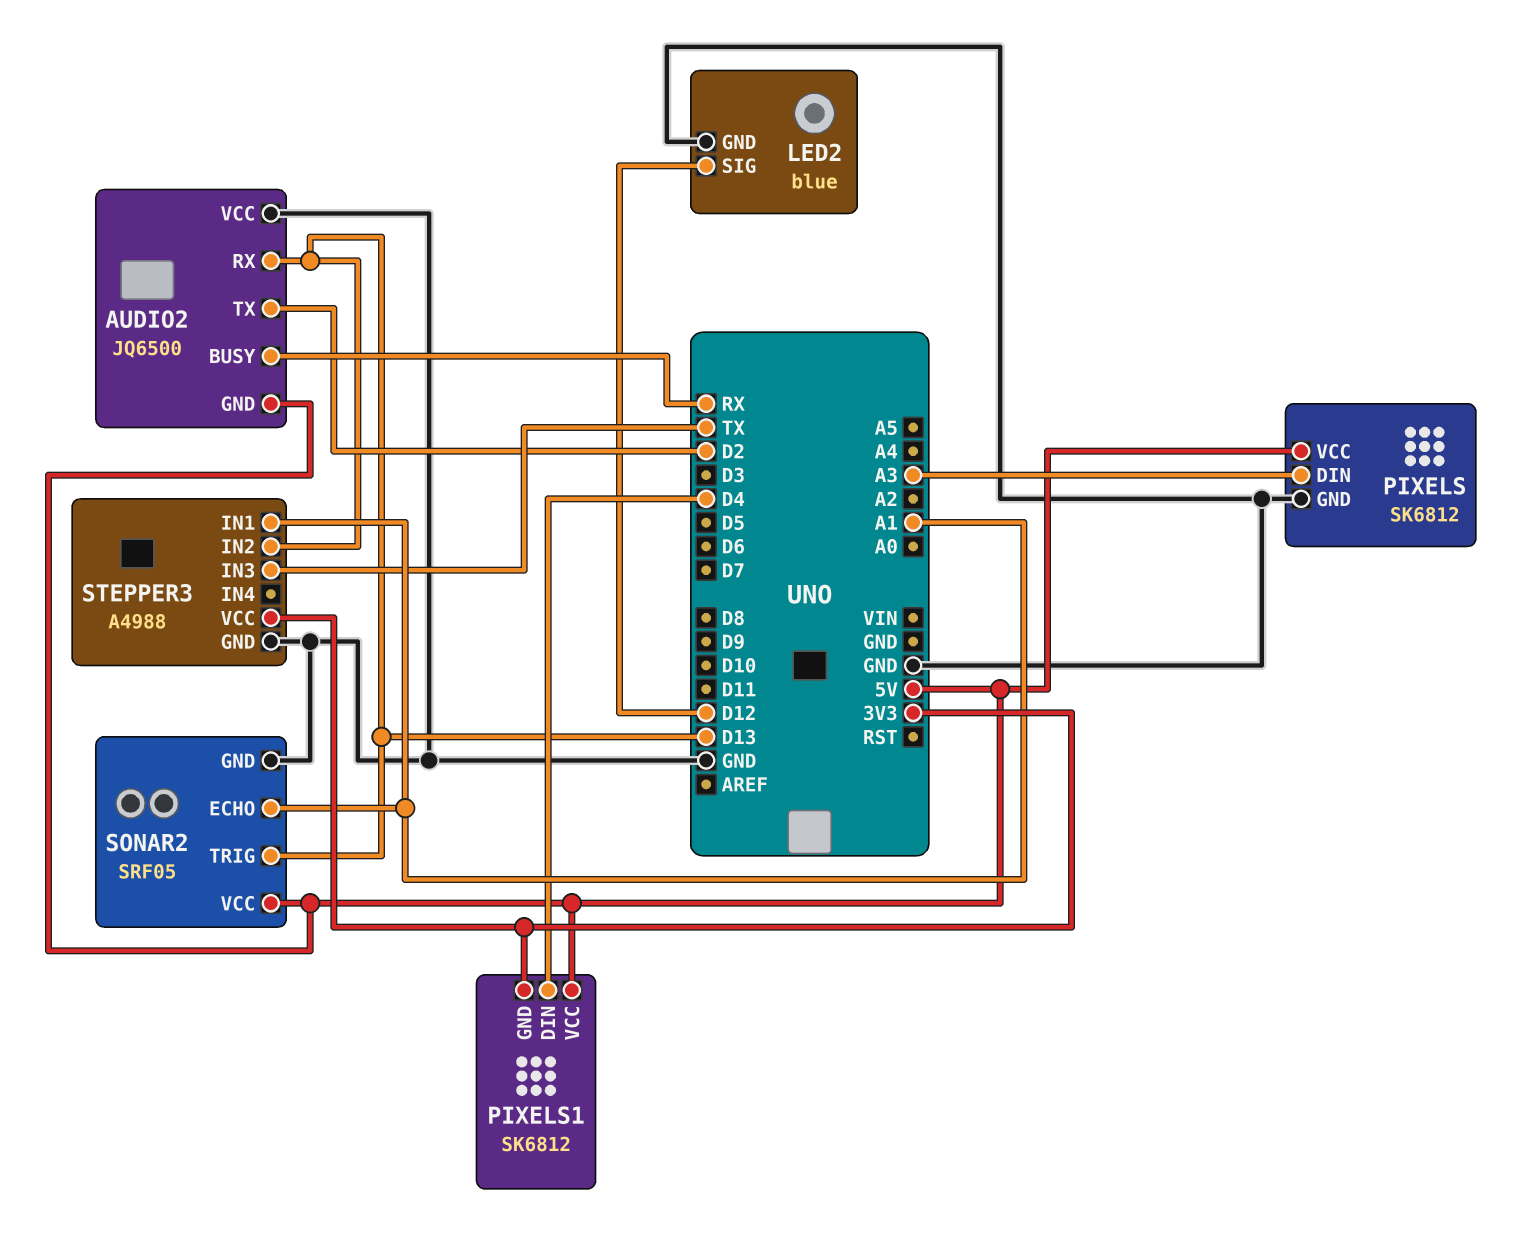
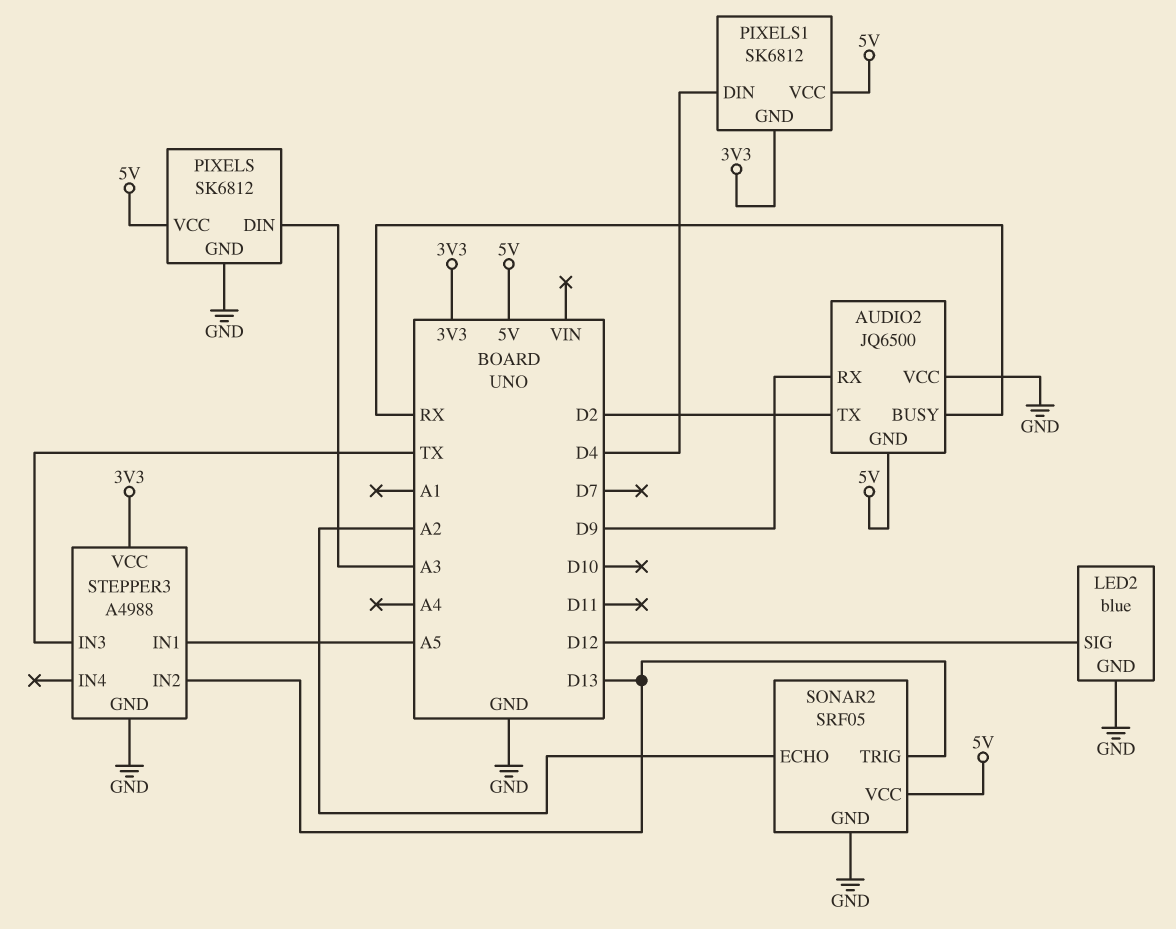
AUDIO2 pin RX: D13 -> D9
SONAR2 pin ECHO: A1 -> A2
STEPPER3 pin IN1: A1 -> A5

